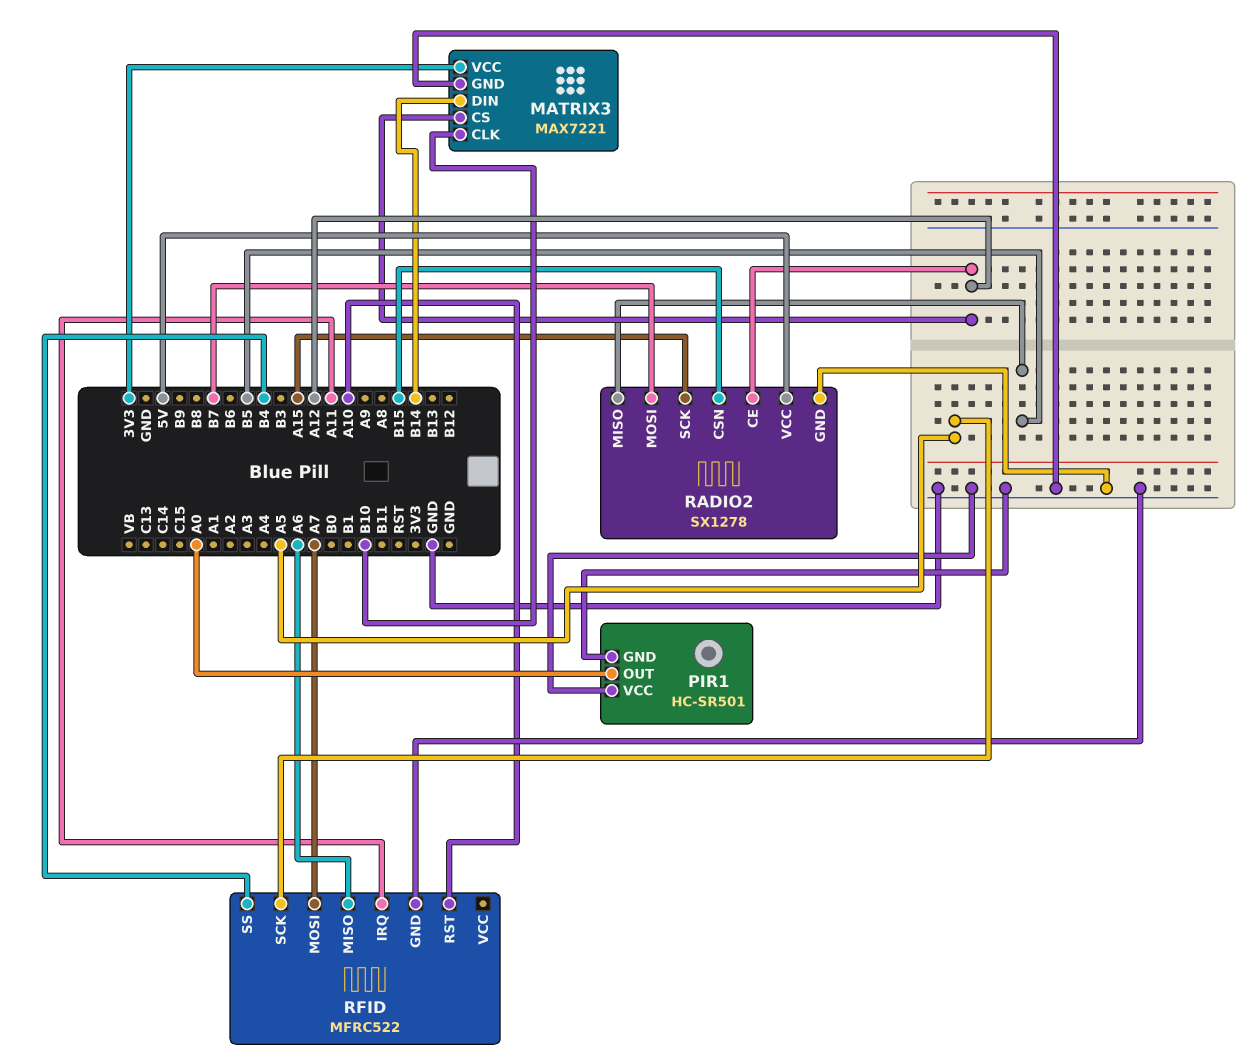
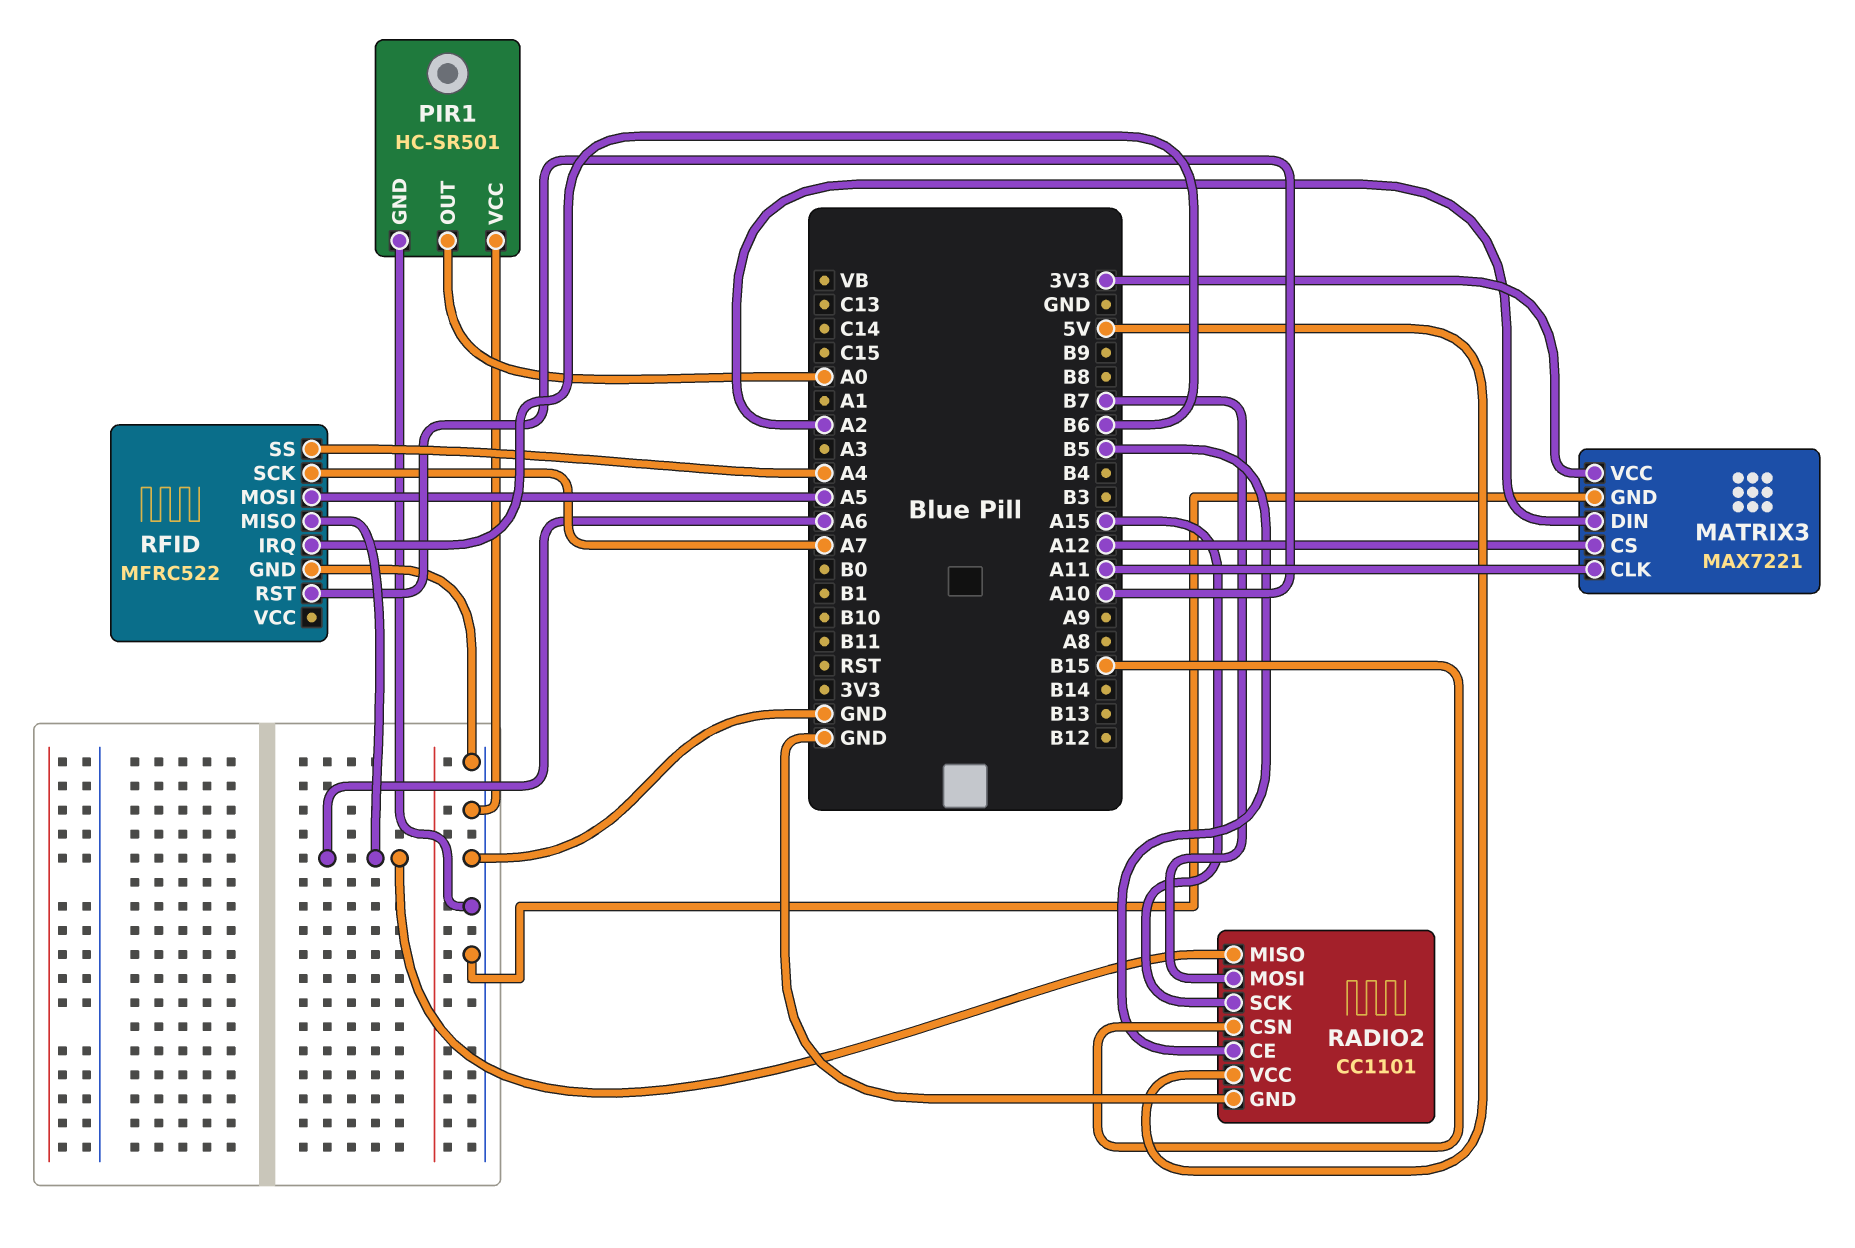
MATRIX3 pin CLK: B10 -> A11
MATRIX3 pin DIN: B14 -> A2
RADIO2: SX1278 -> CC1101
RADIO2 pin CE: A12 -> B5
RADIO2 pin MISO: B5 -> A6
RFID pin IRQ: A11 -> B6
RFID pin MOSI: A7 -> A5
RFID pin SCK: A5 -> A7
RFID pin SS: B4 -> A4

